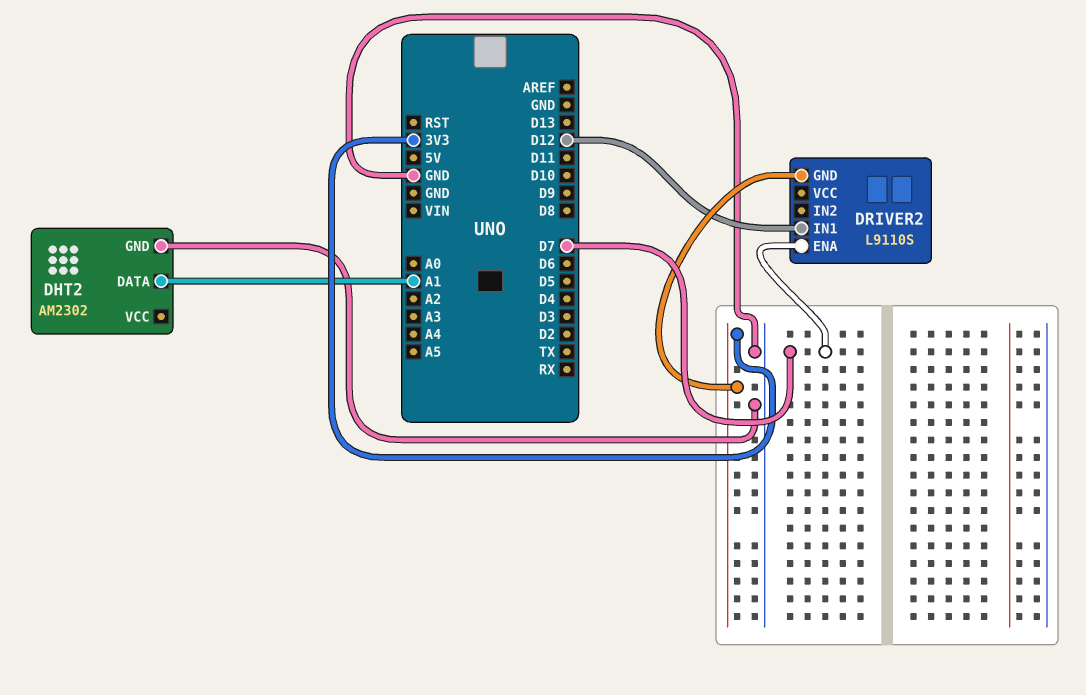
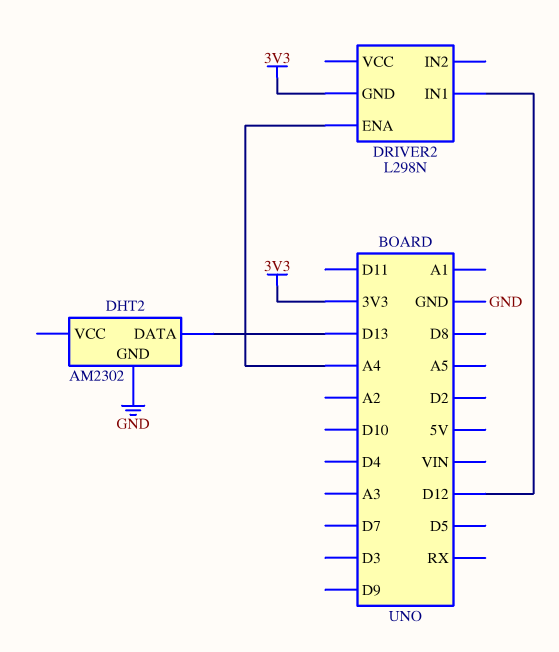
DHT2 pin DATA: A1 -> D13
DRIVER2: L9110S -> L298N
DRIVER2 pin ENA: D7 -> A4

